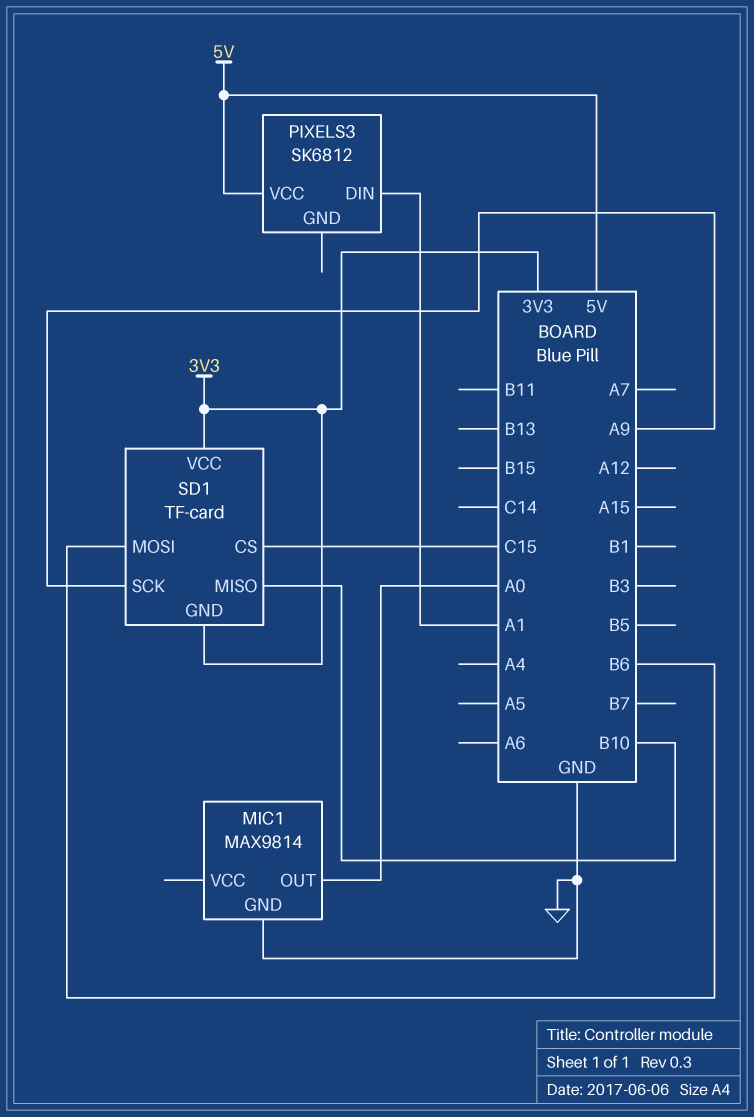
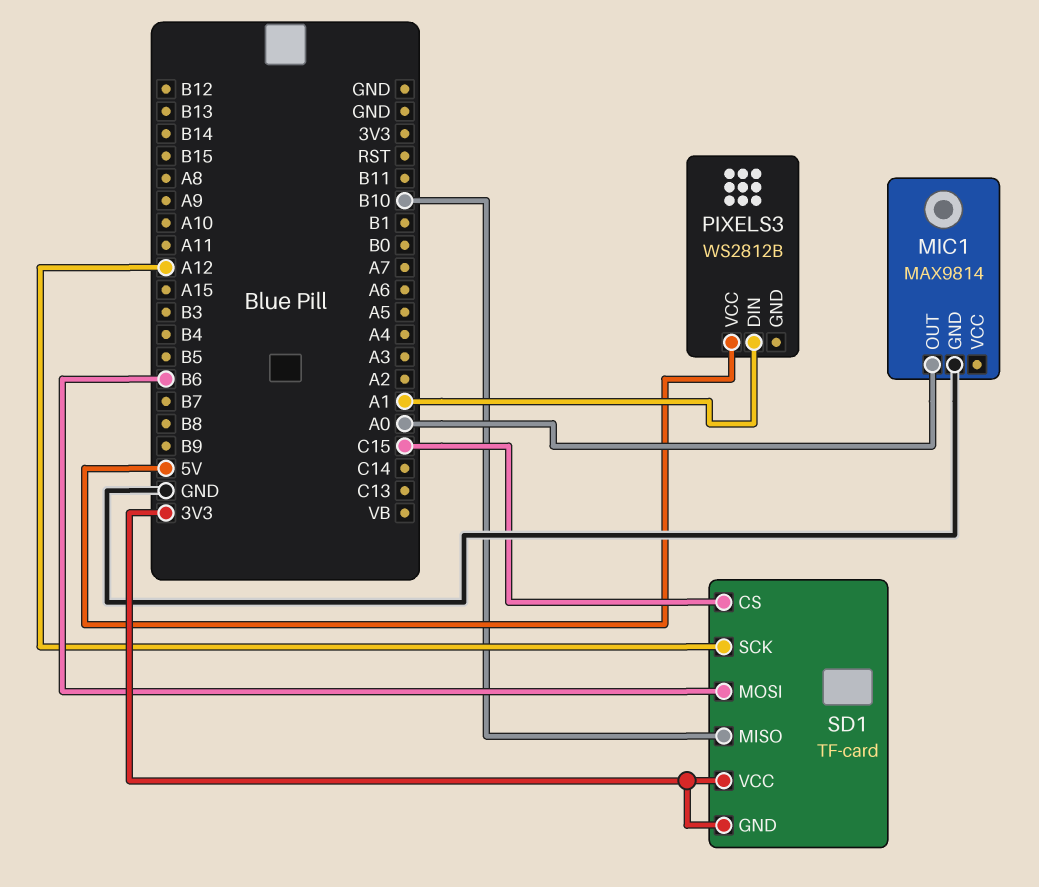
PIXELS3: SK6812 -> WS2812B
SD1 pin SCK: A9 -> A12

